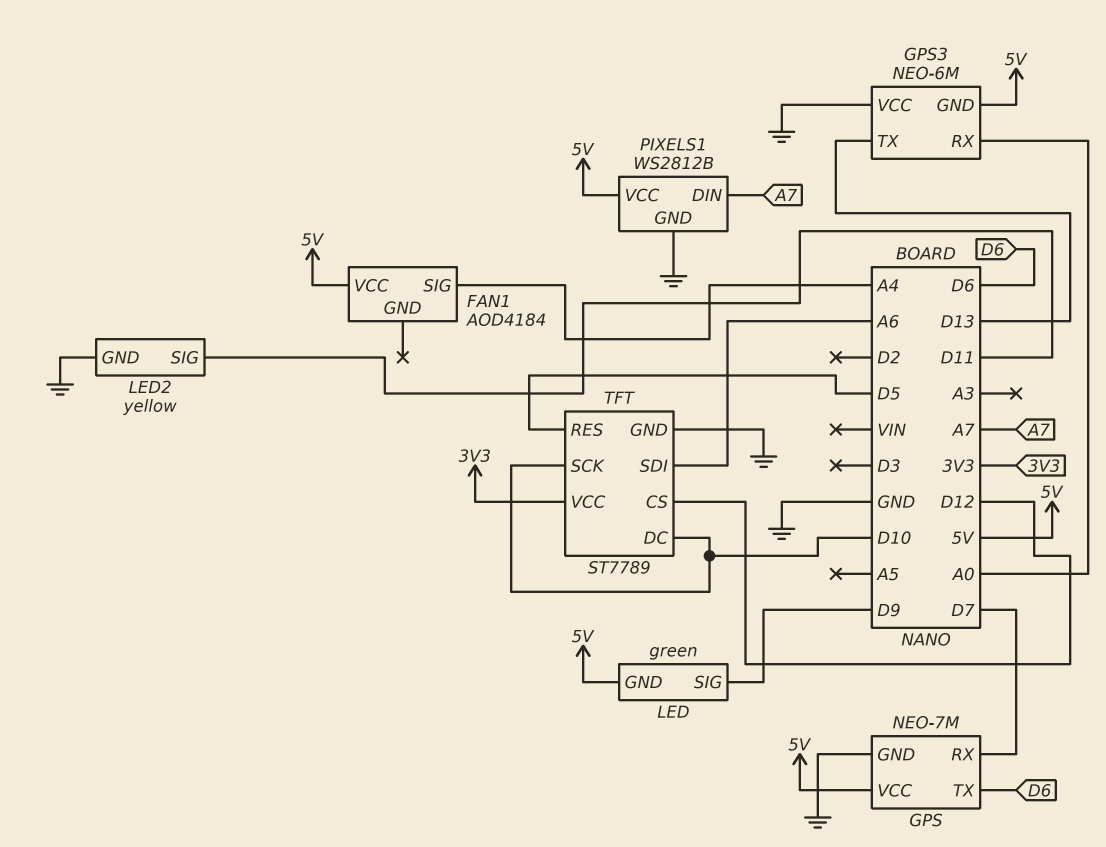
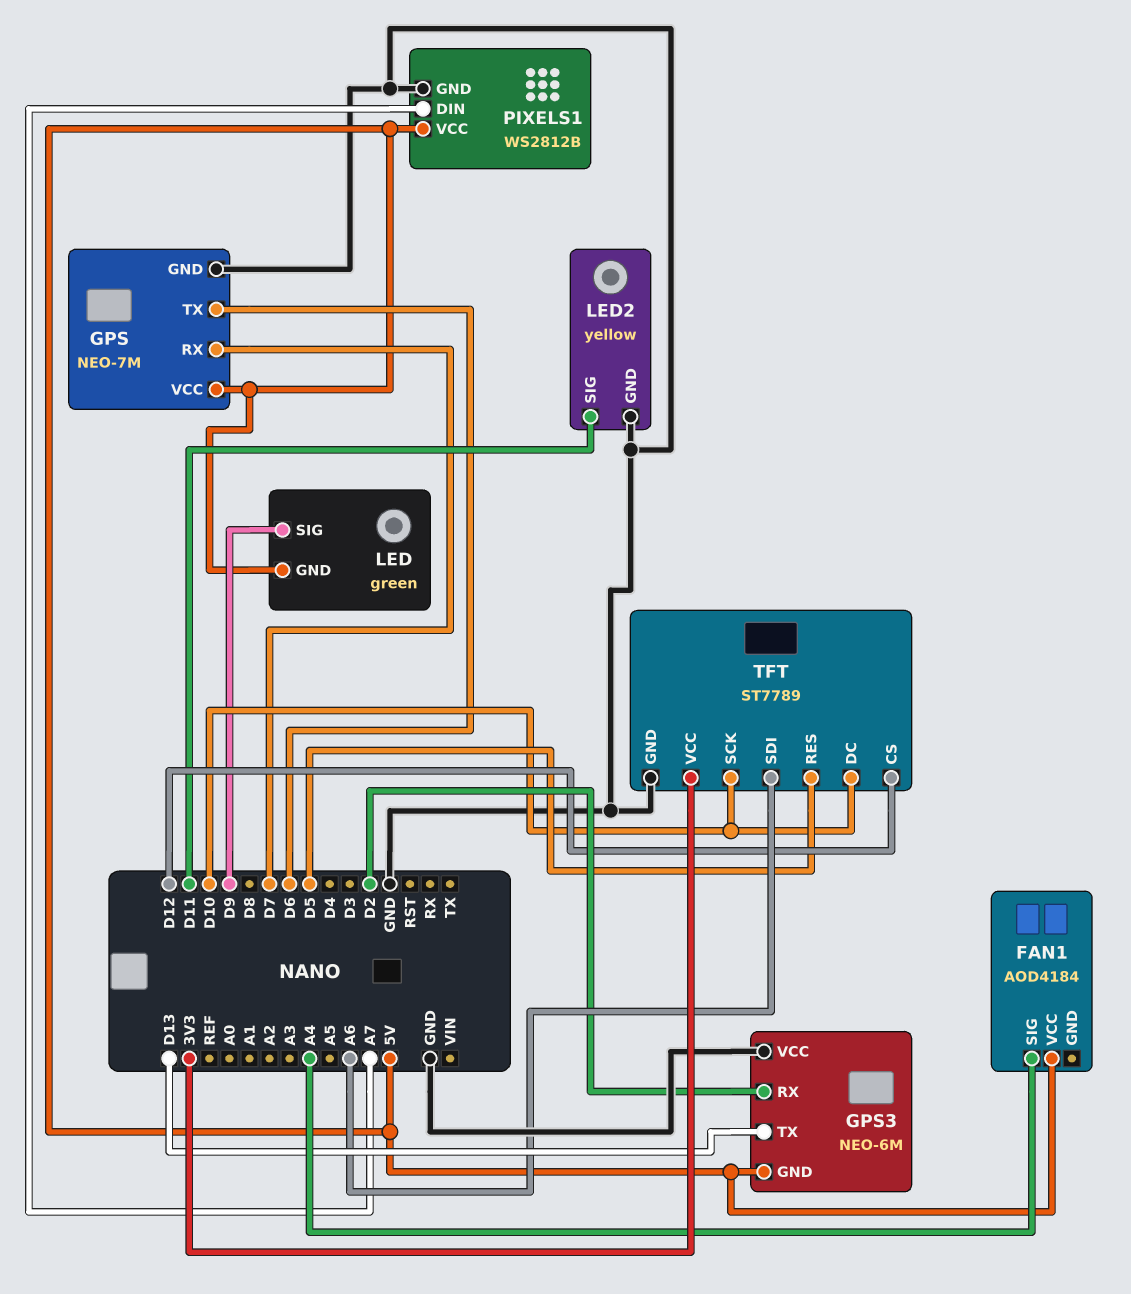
GPS3 pin RX: A0 -> D2

